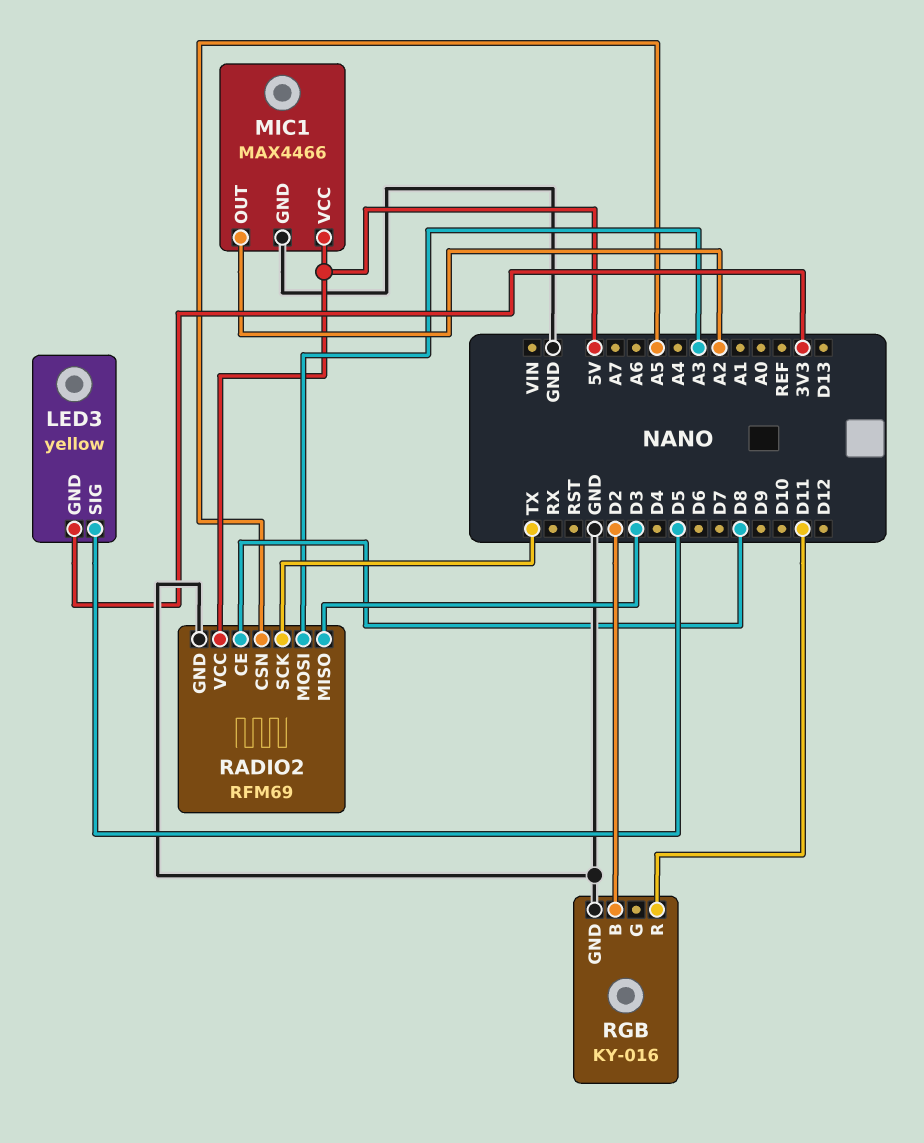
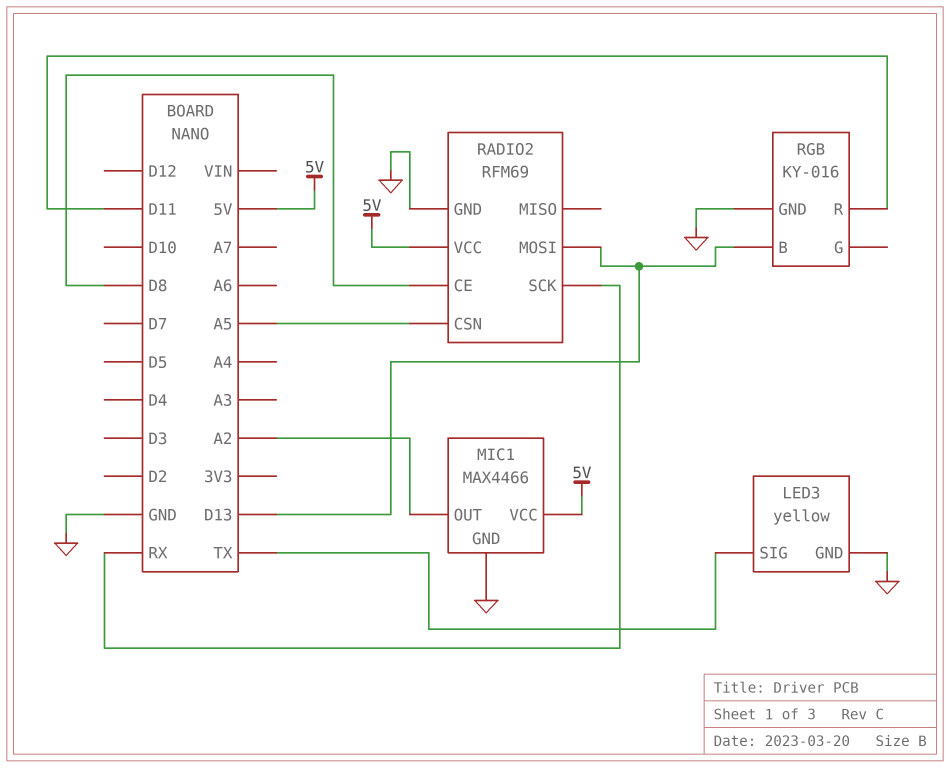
LED3 pin GND: 3V3 -> GND
LED3 pin SIG: D5 -> TX
RADIO2 pin MISO: D3 -> none
RADIO2 pin MOSI: A3 -> D13
RADIO2 pin SCK: TX -> RX
RGB pin B: D2 -> D13

